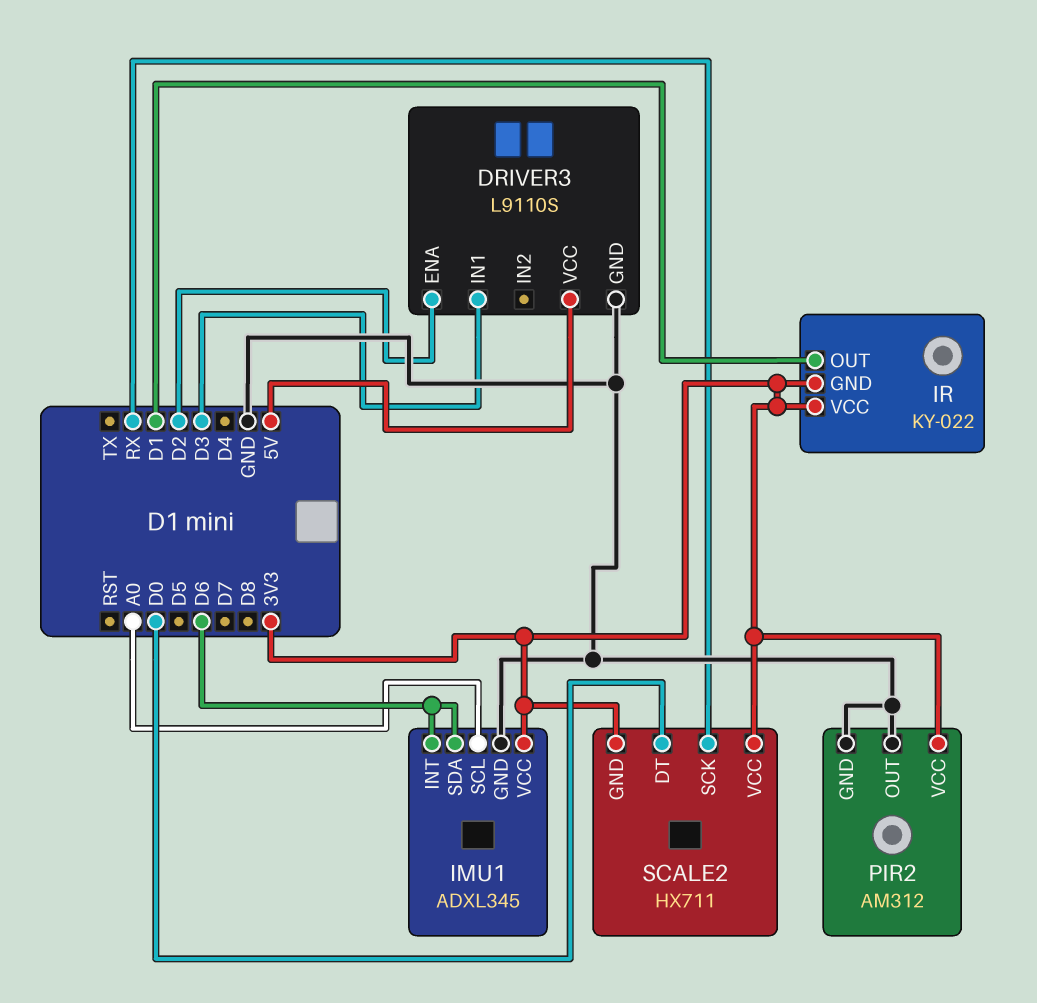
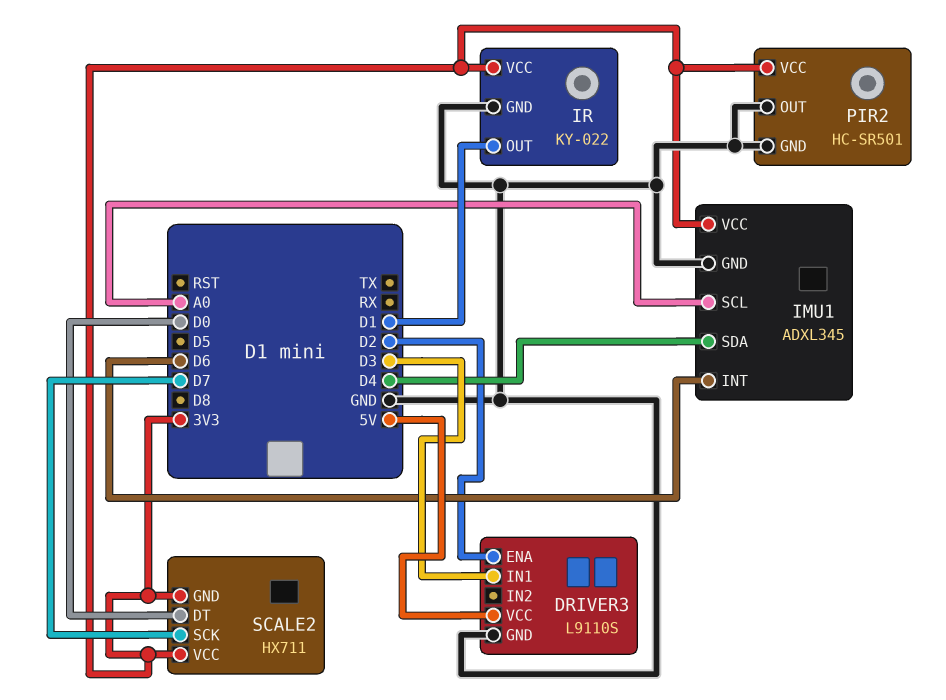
IMU1 pin SDA: D6 -> D4
IR pin GND: 3V3 -> GND
PIR2: AM312 -> HC-SR501
SCALE2 pin SCK: RX -> D7

